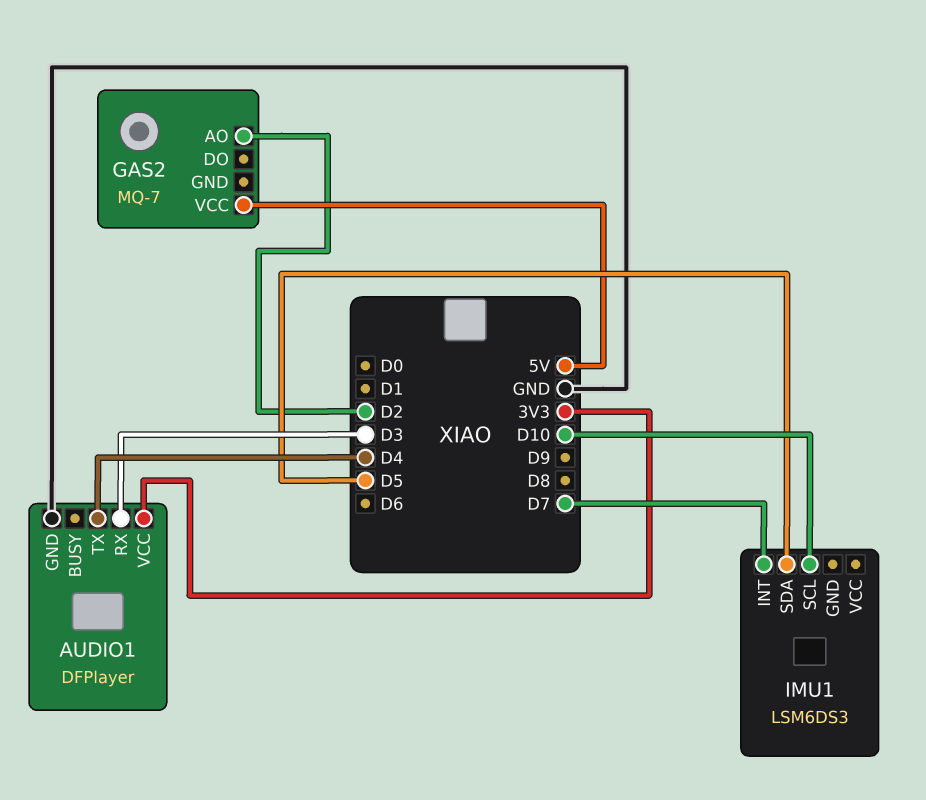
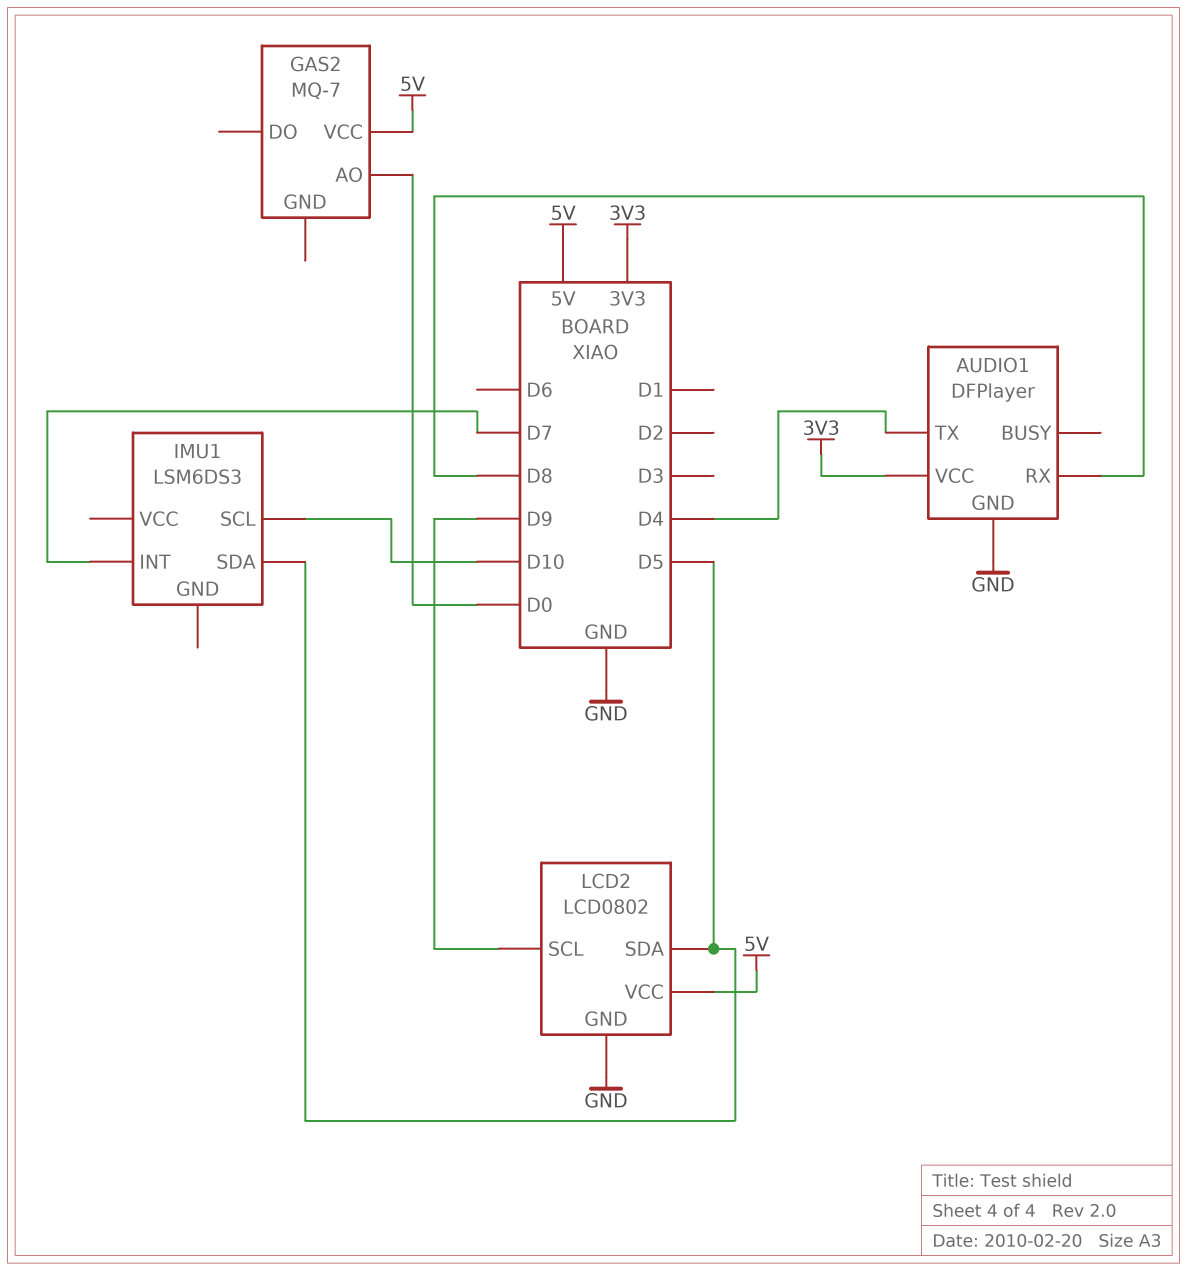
AUDIO1 pin RX: D3 -> D8
GAS2 pin AO: D2 -> D0
LCD2: none -> LCD0802
LCD2 pin GND: none -> GND
LCD2 pin SCL: none -> D9
LCD2 pin SDA: none -> D5
LCD2 pin VCC: none -> 5V

